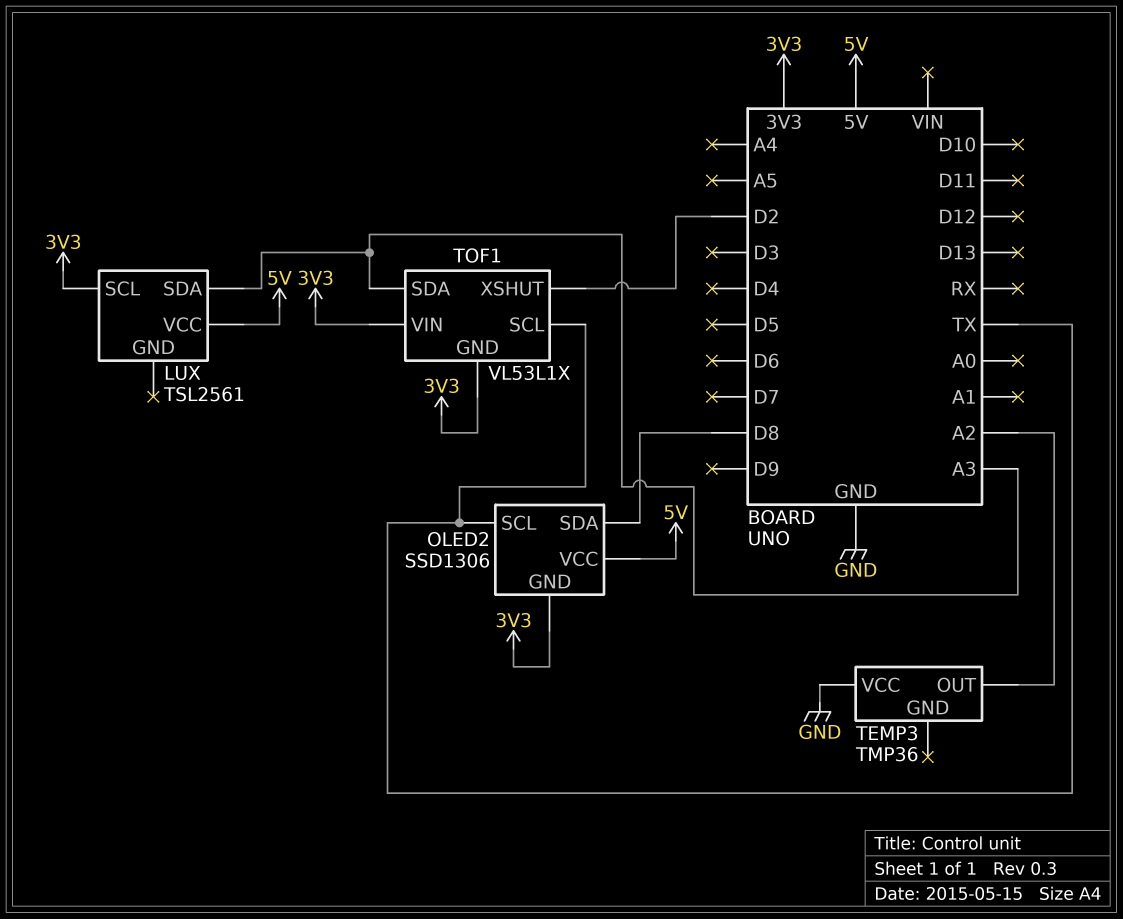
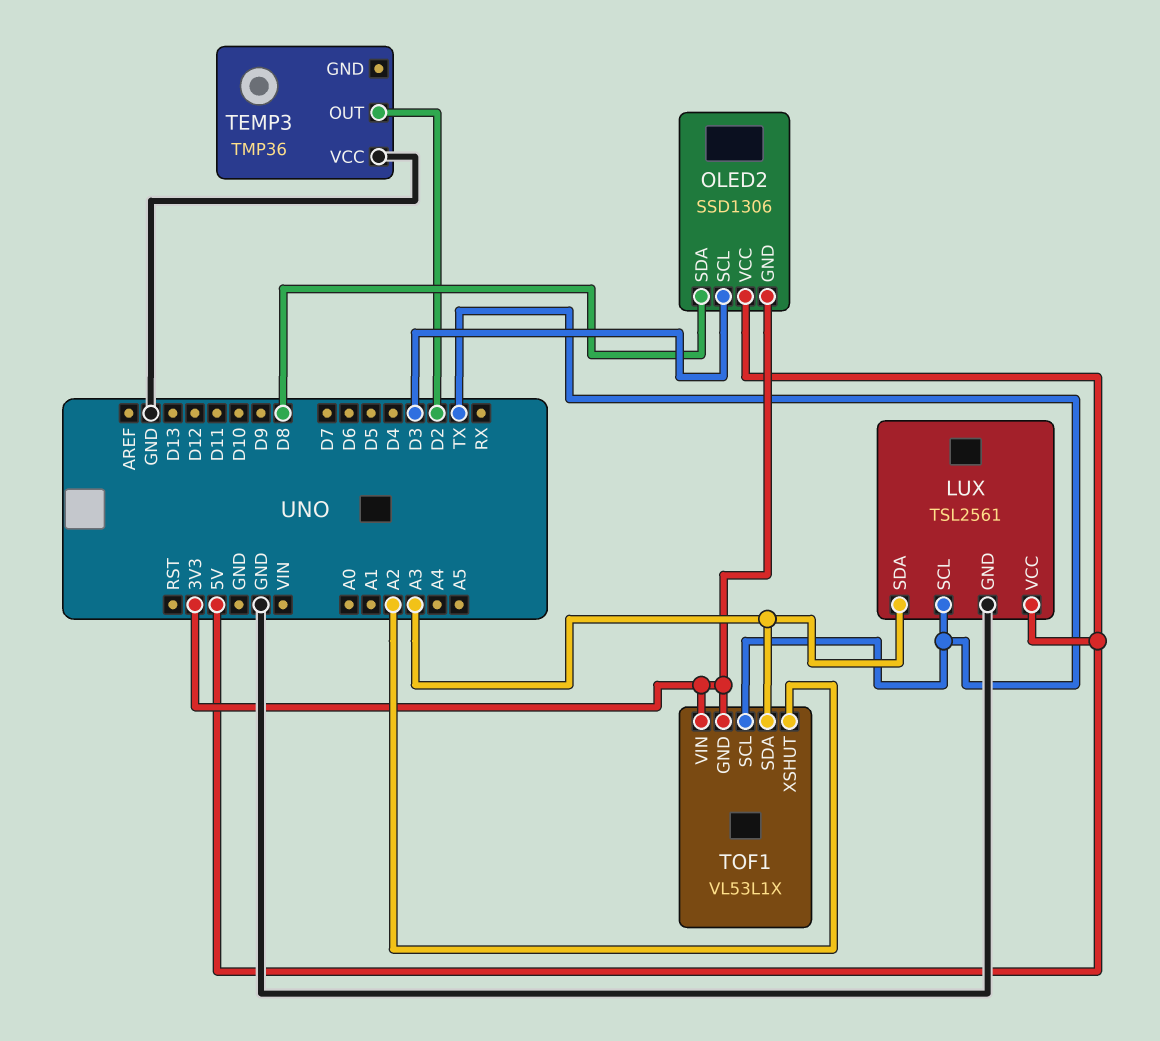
LUX pin GND: none -> GND
LUX pin SCL: 3V3 -> TX
OLED2 pin SCL: TX -> D3
TEMP3 pin OUT: A2 -> D2
TOF1 pin XSHUT: D2 -> A2

